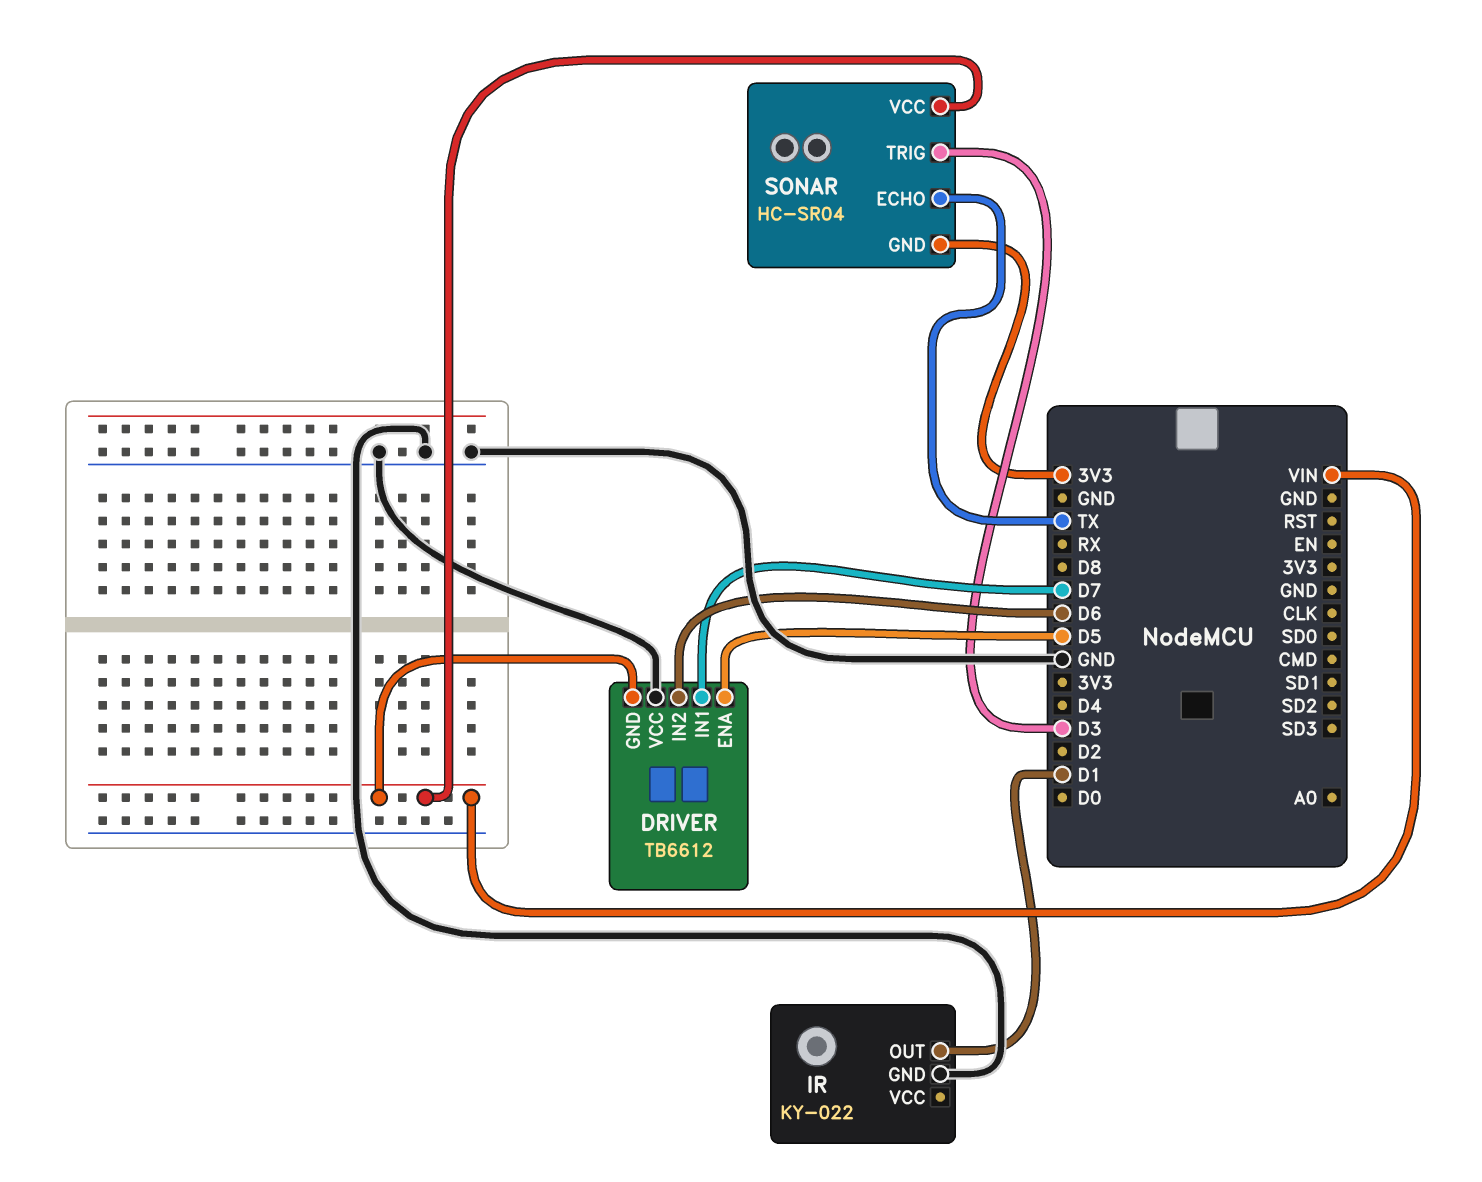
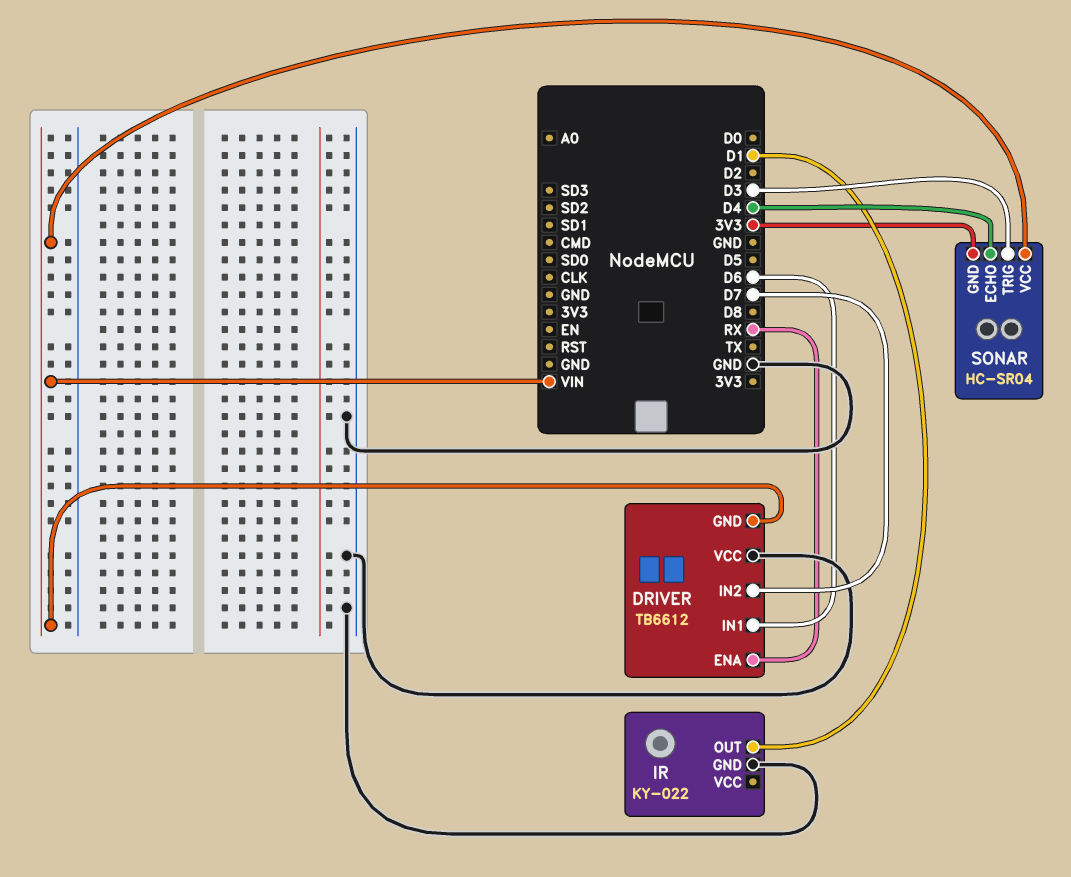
DRIVER pin ENA: D5 -> RX
DRIVER pin IN1: D7 -> D6
DRIVER pin IN2: D6 -> D7
SONAR pin ECHO: TX -> D4

